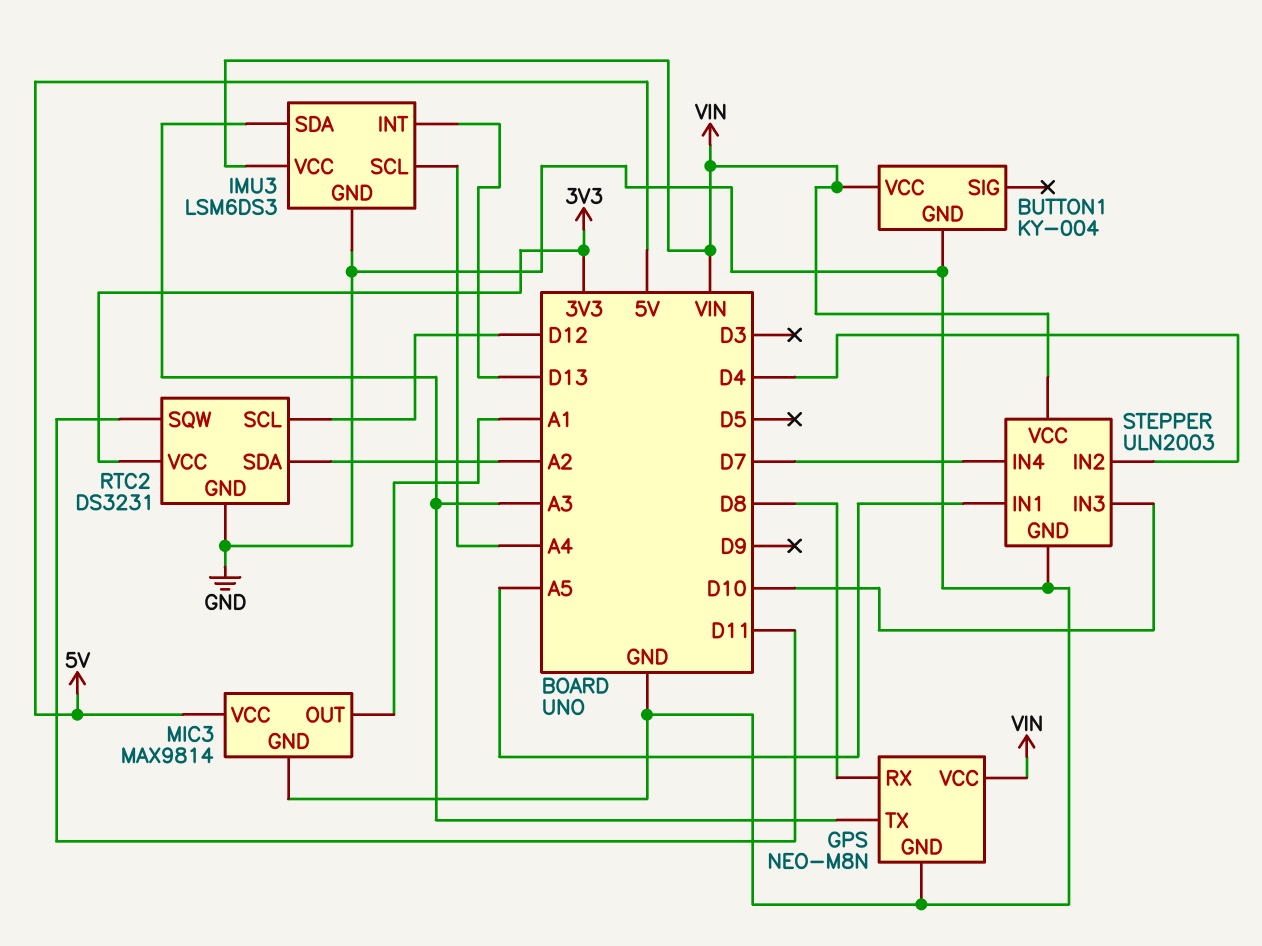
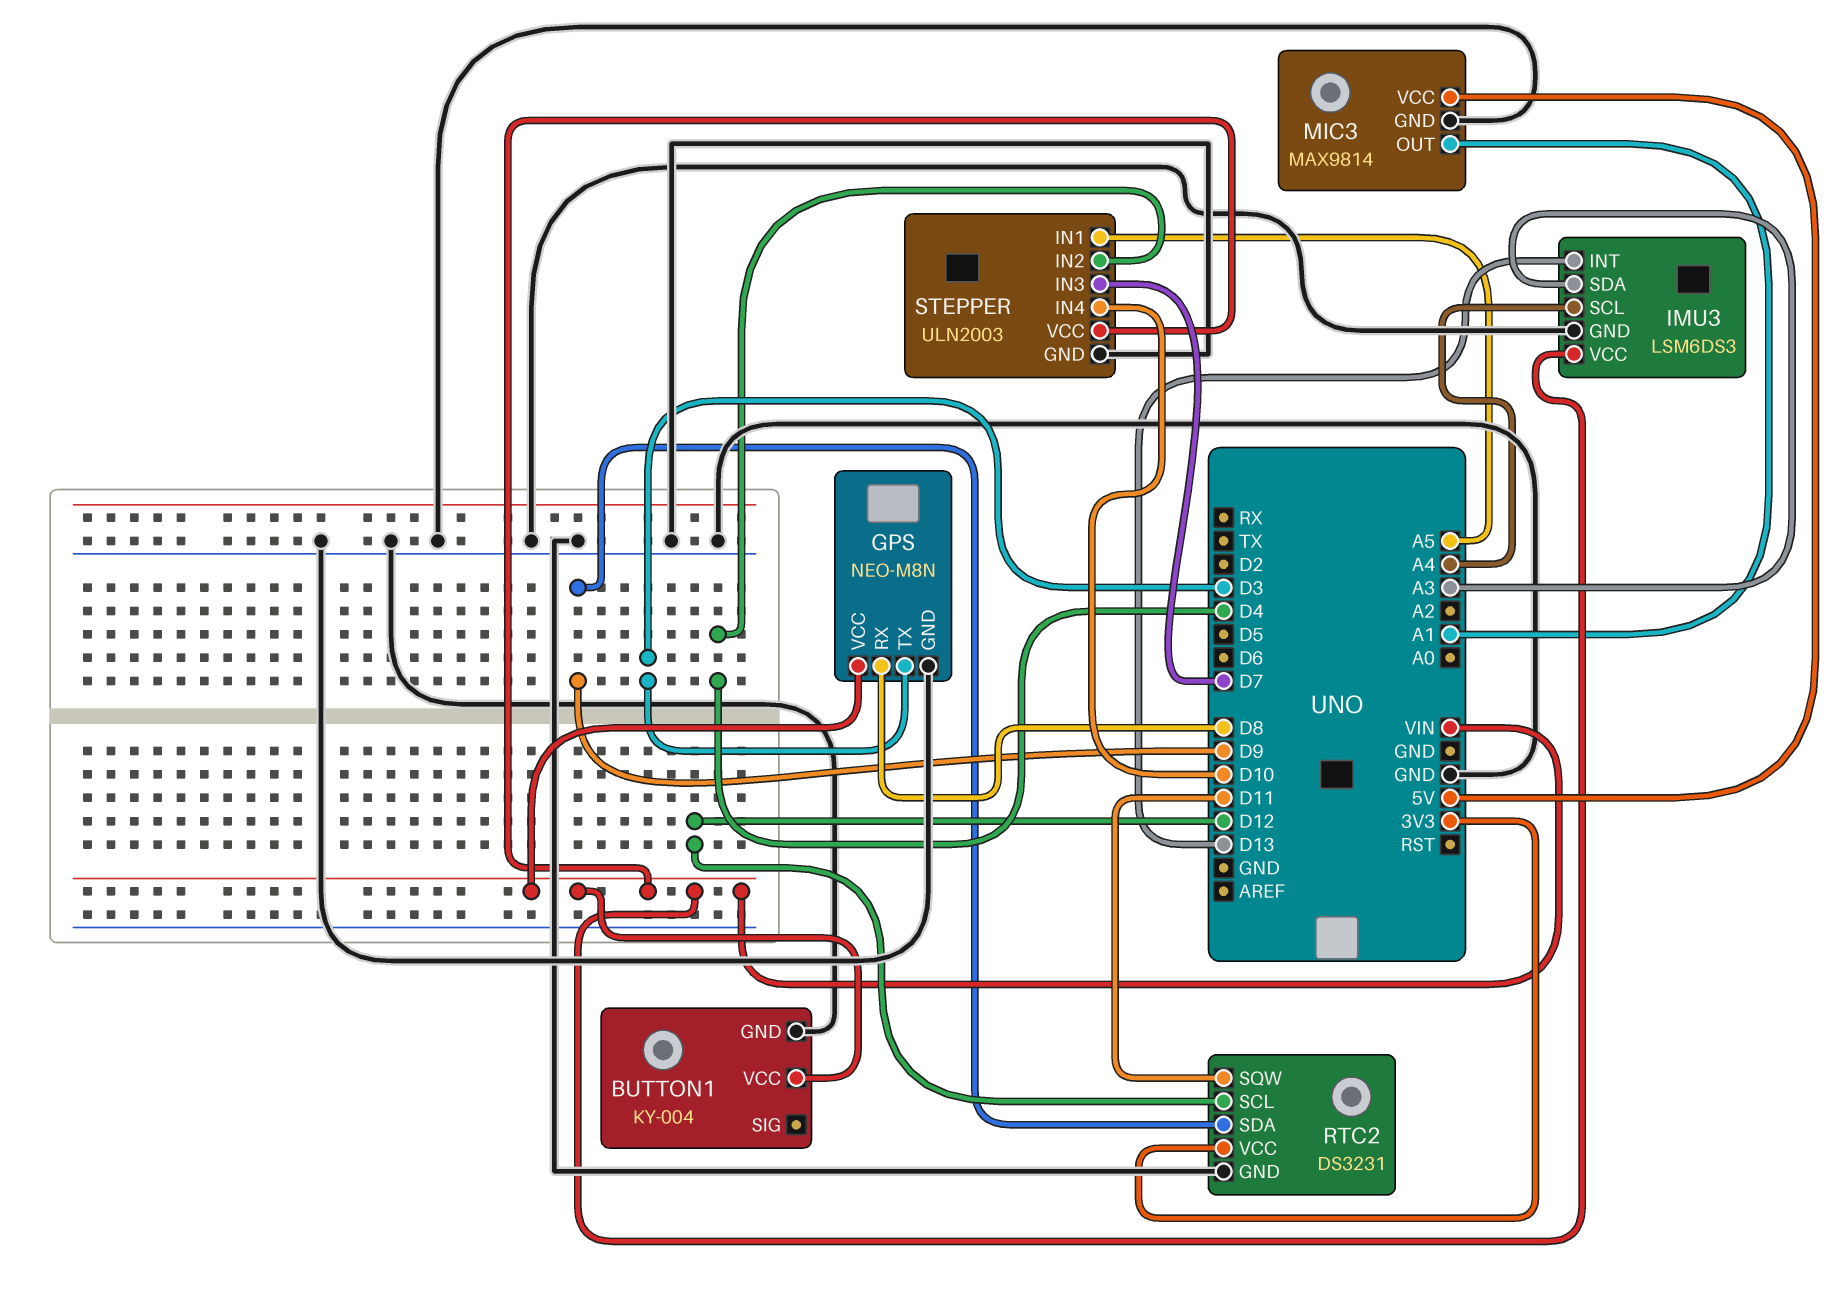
GPS pin TX: A3 -> D3
RTC2 pin SDA: A2 -> D9
STEPPER pin IN3: D10 -> D7
STEPPER pin IN4: D7 -> D10

